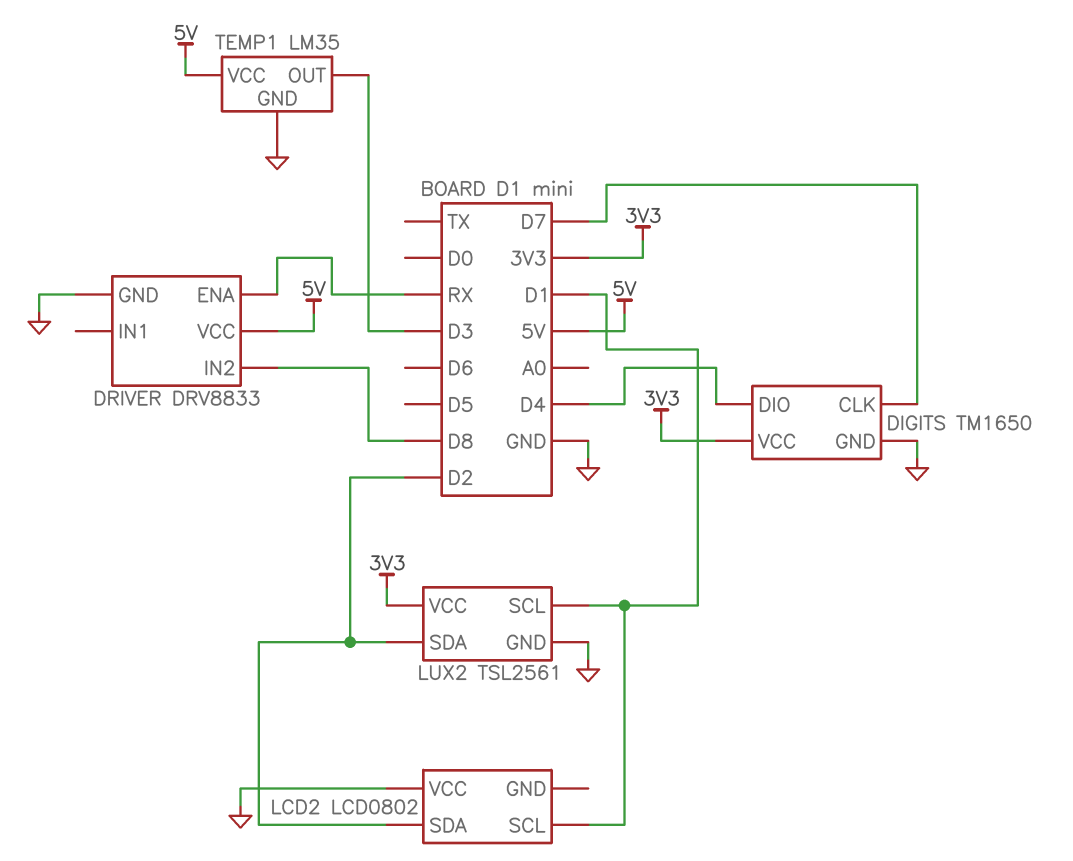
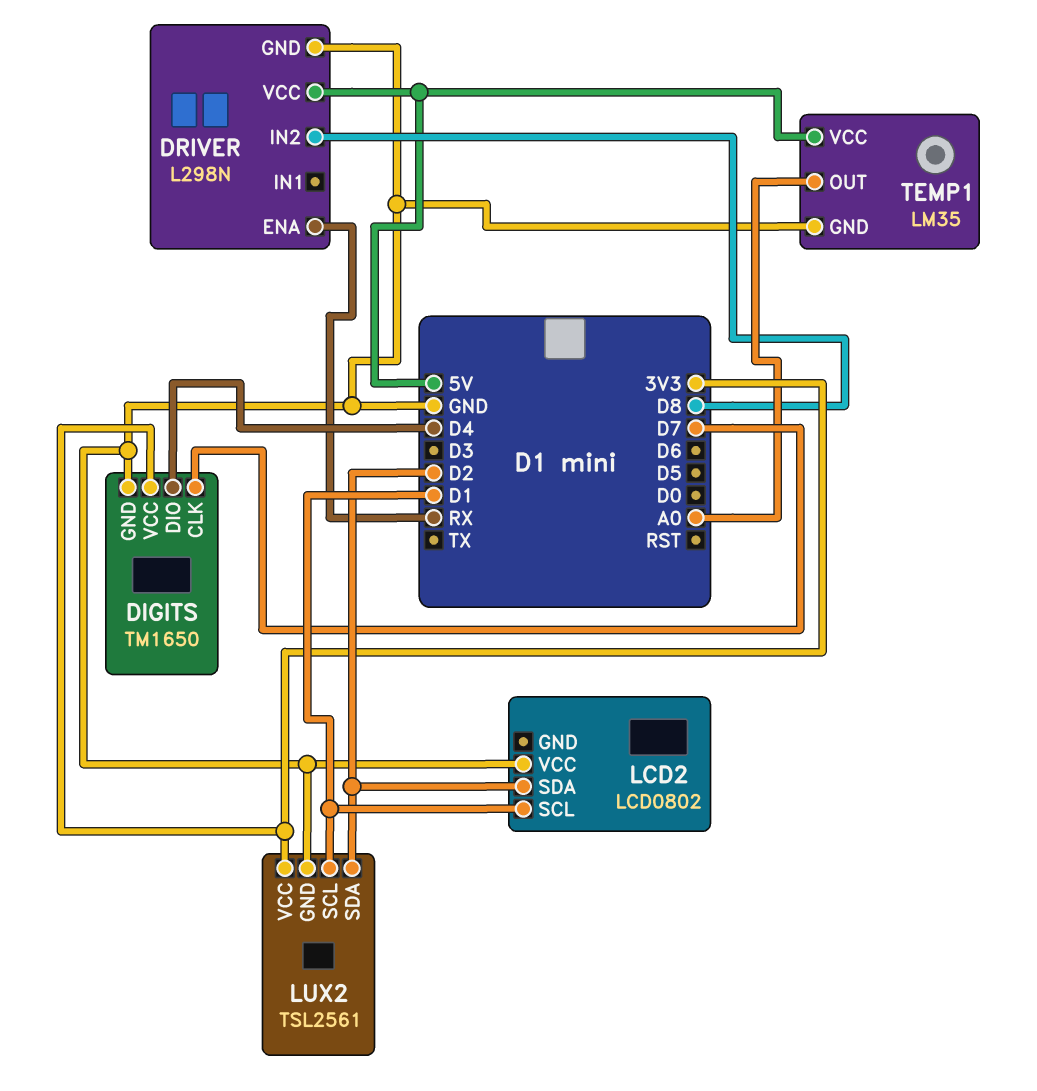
DRIVER: DRV8833 -> L298N
TEMP1 pin OUT: D3 -> A0

